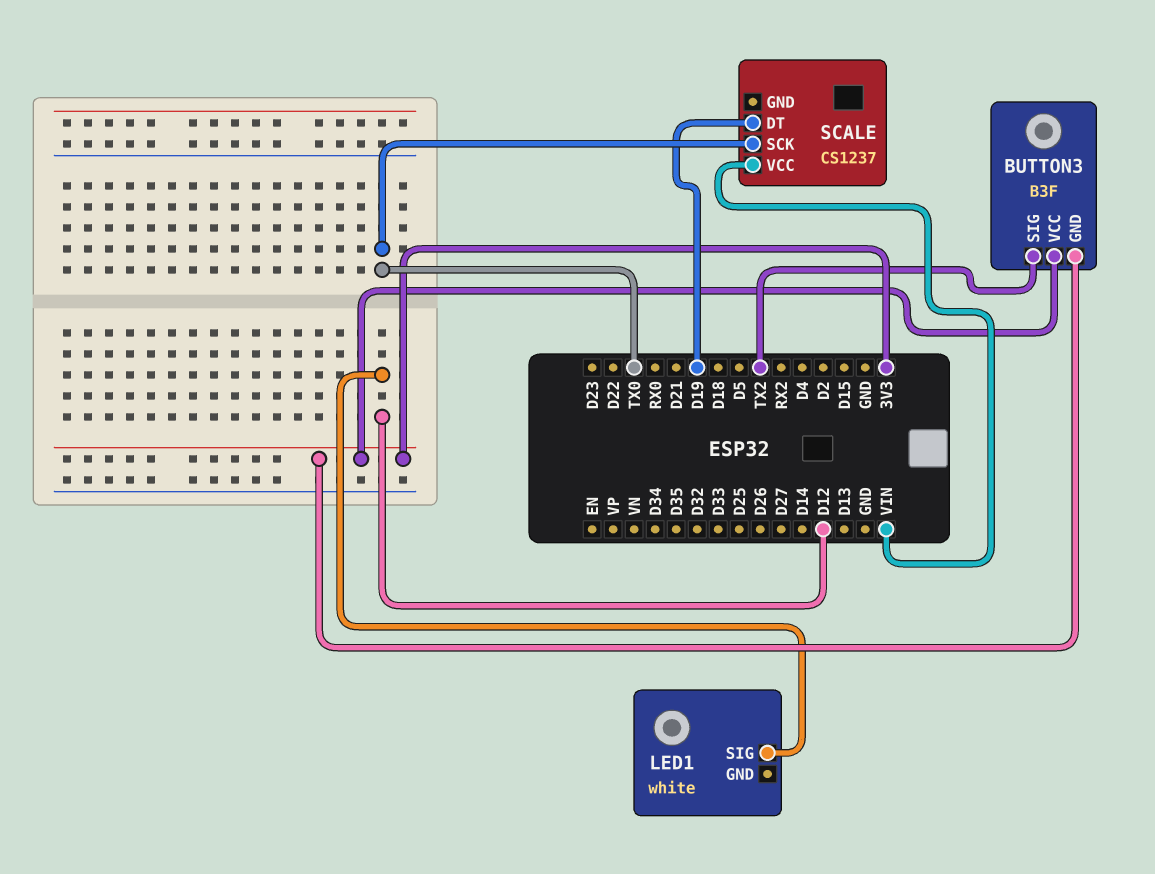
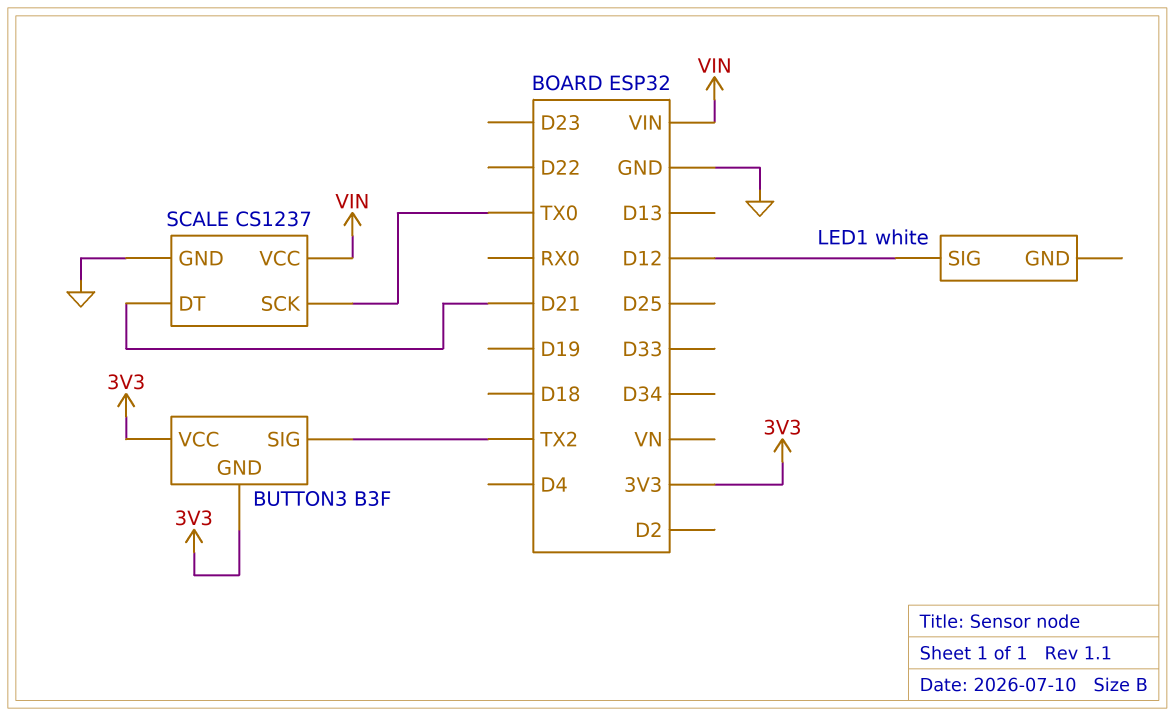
SCALE pin DT: D19 -> D21
SCALE pin GND: none -> GND

